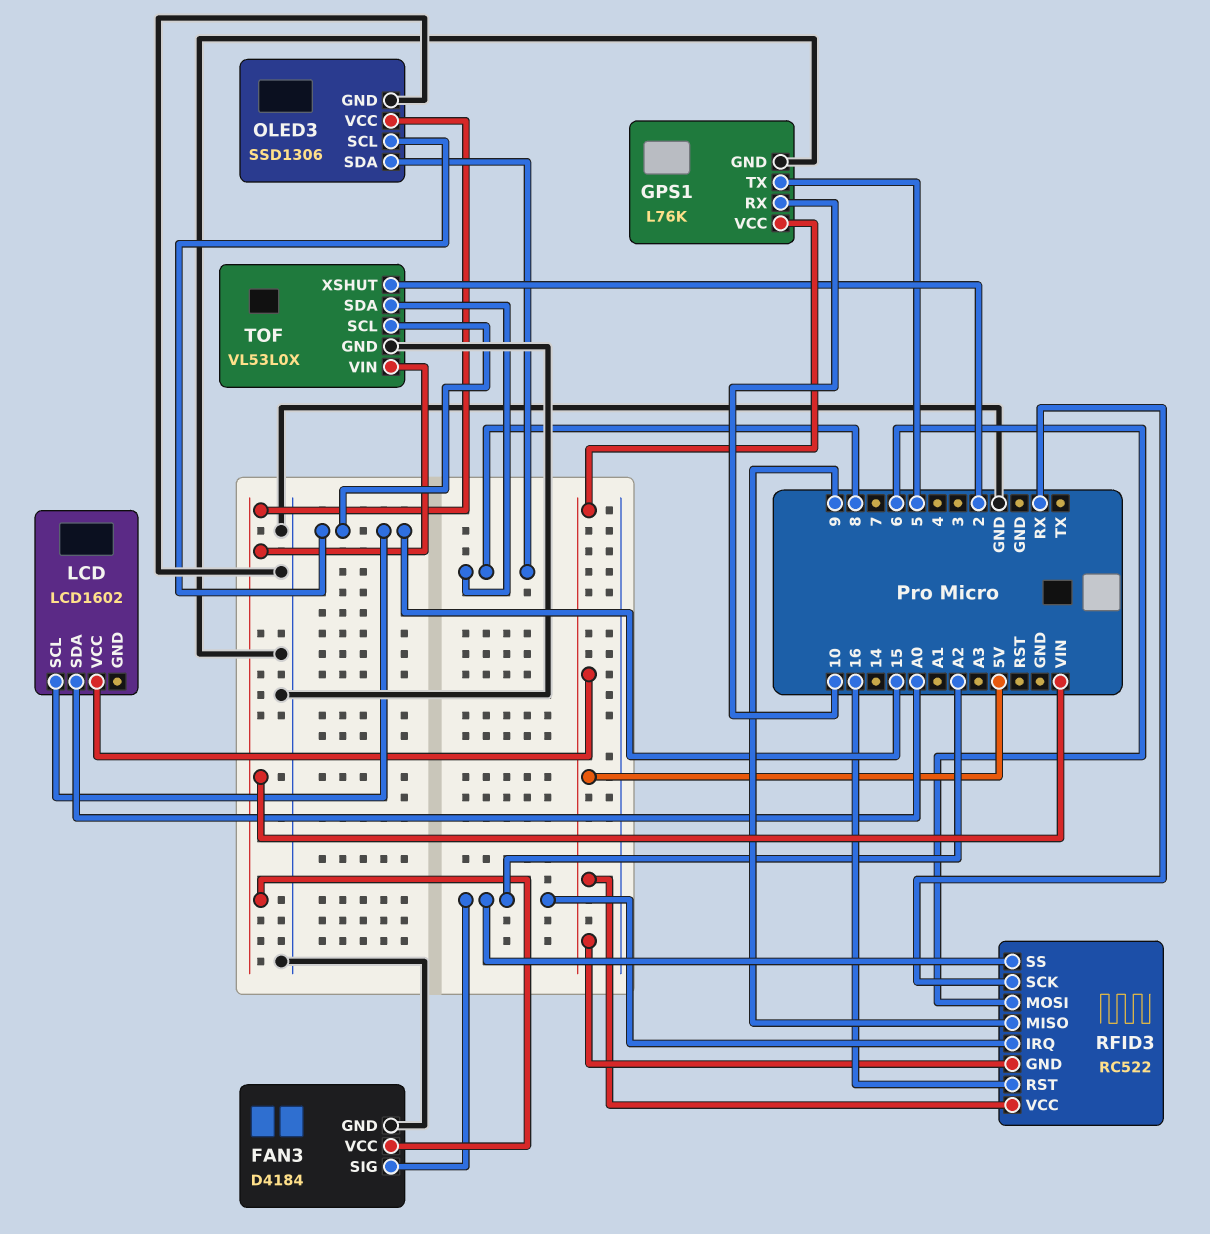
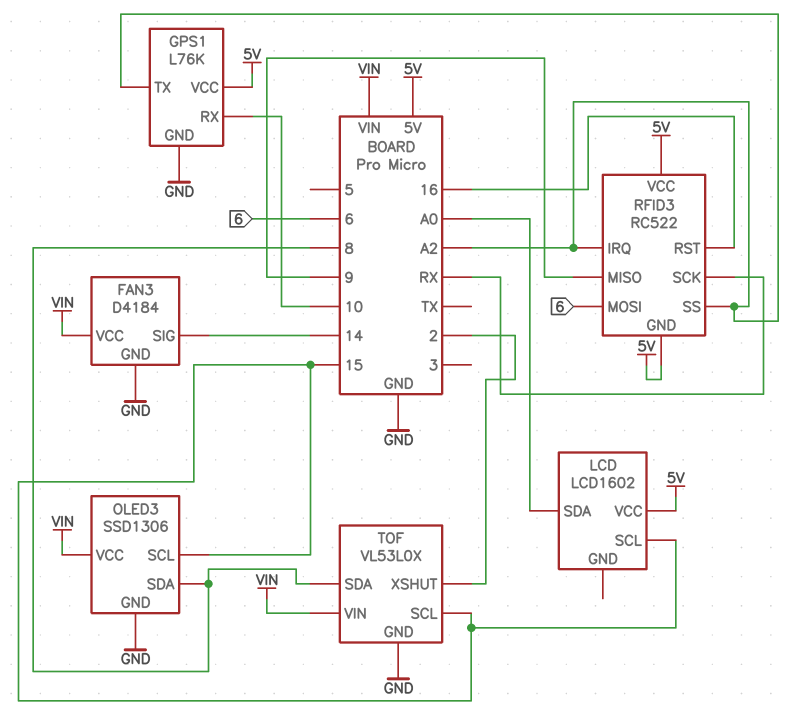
FAN3 pin SIG: A2 -> 14
GPS1 pin TX: 5 -> A2

